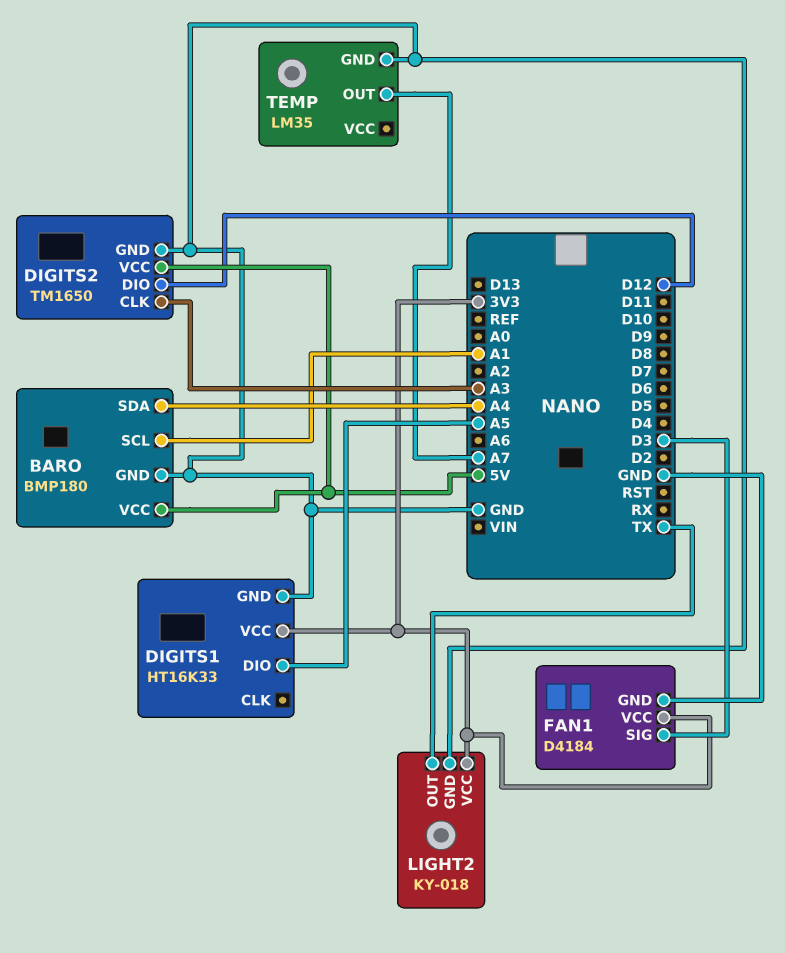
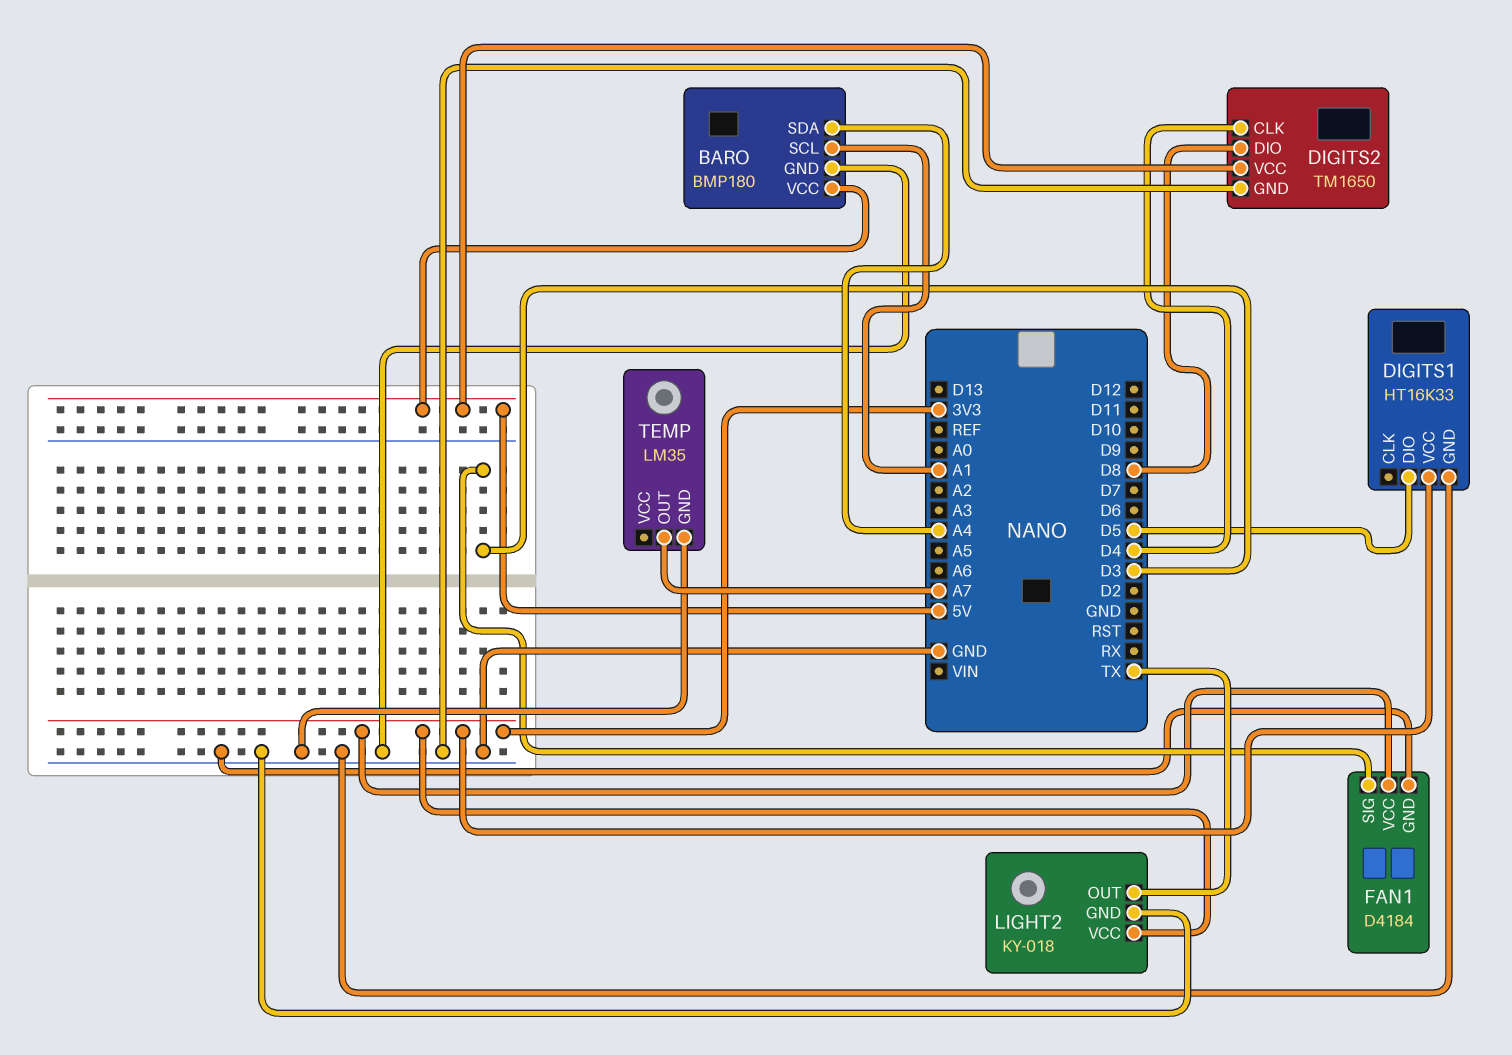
DIGITS1 pin DIO: A5 -> D5
DIGITS2 pin CLK: A3 -> D4
DIGITS2 pin DIO: D12 -> D8

